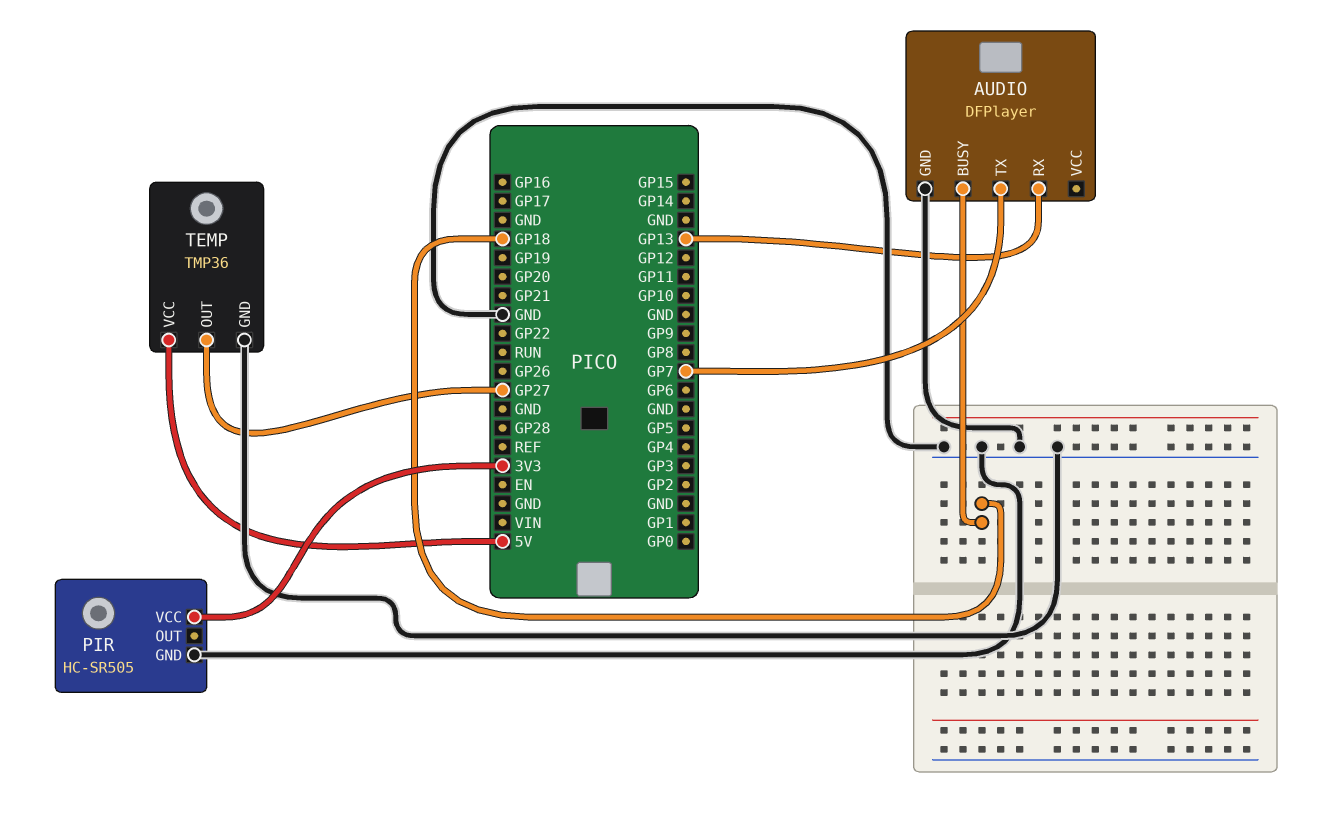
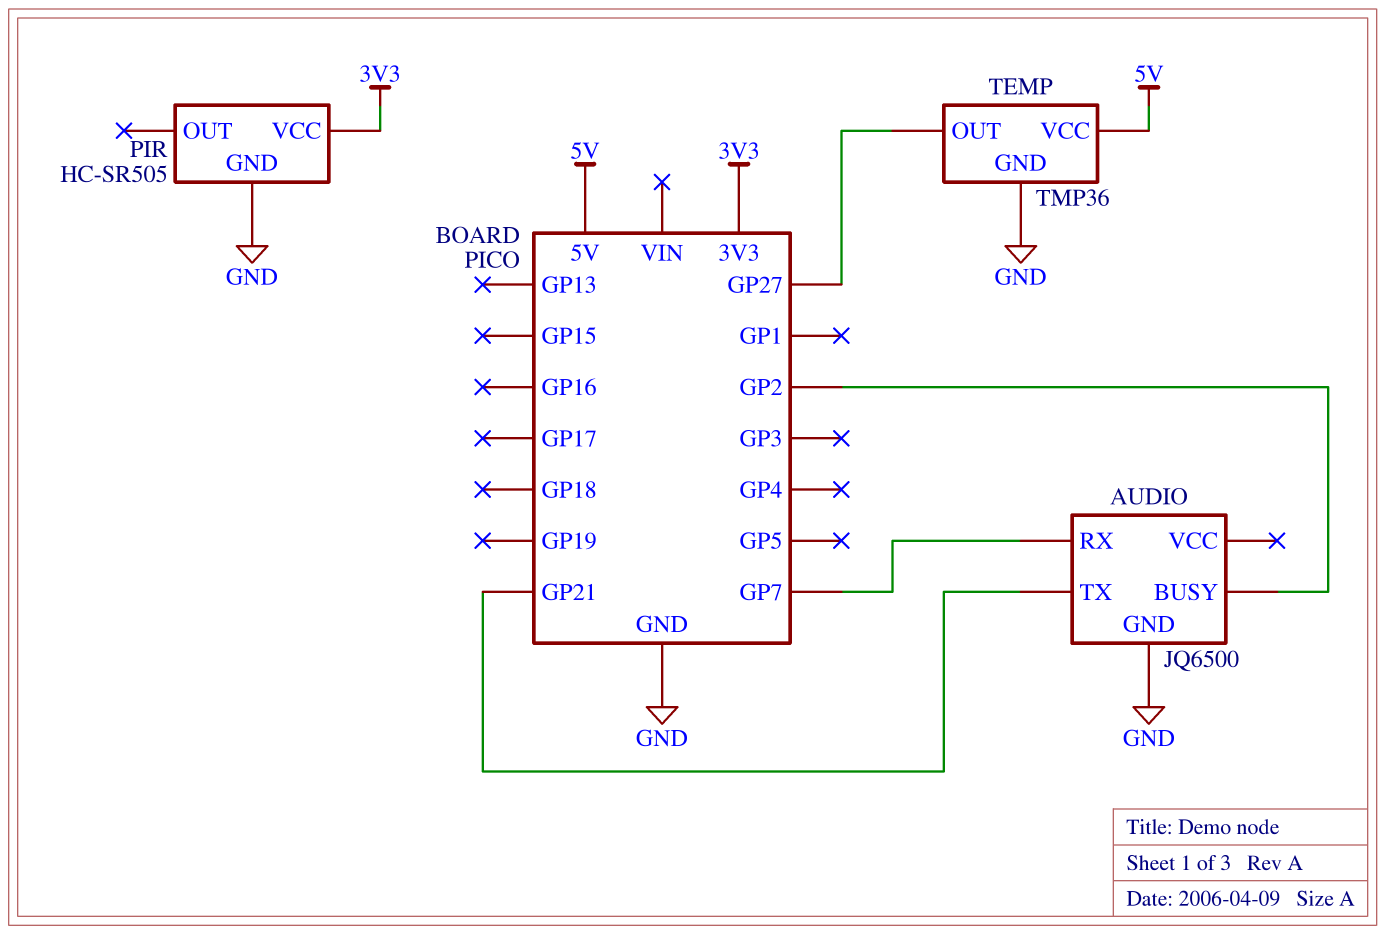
AUDIO: DFPlayer -> JQ6500
AUDIO pin BUSY: GP18 -> GP2
AUDIO pin RX: GP13 -> GP7
AUDIO pin TX: GP7 -> GP21

